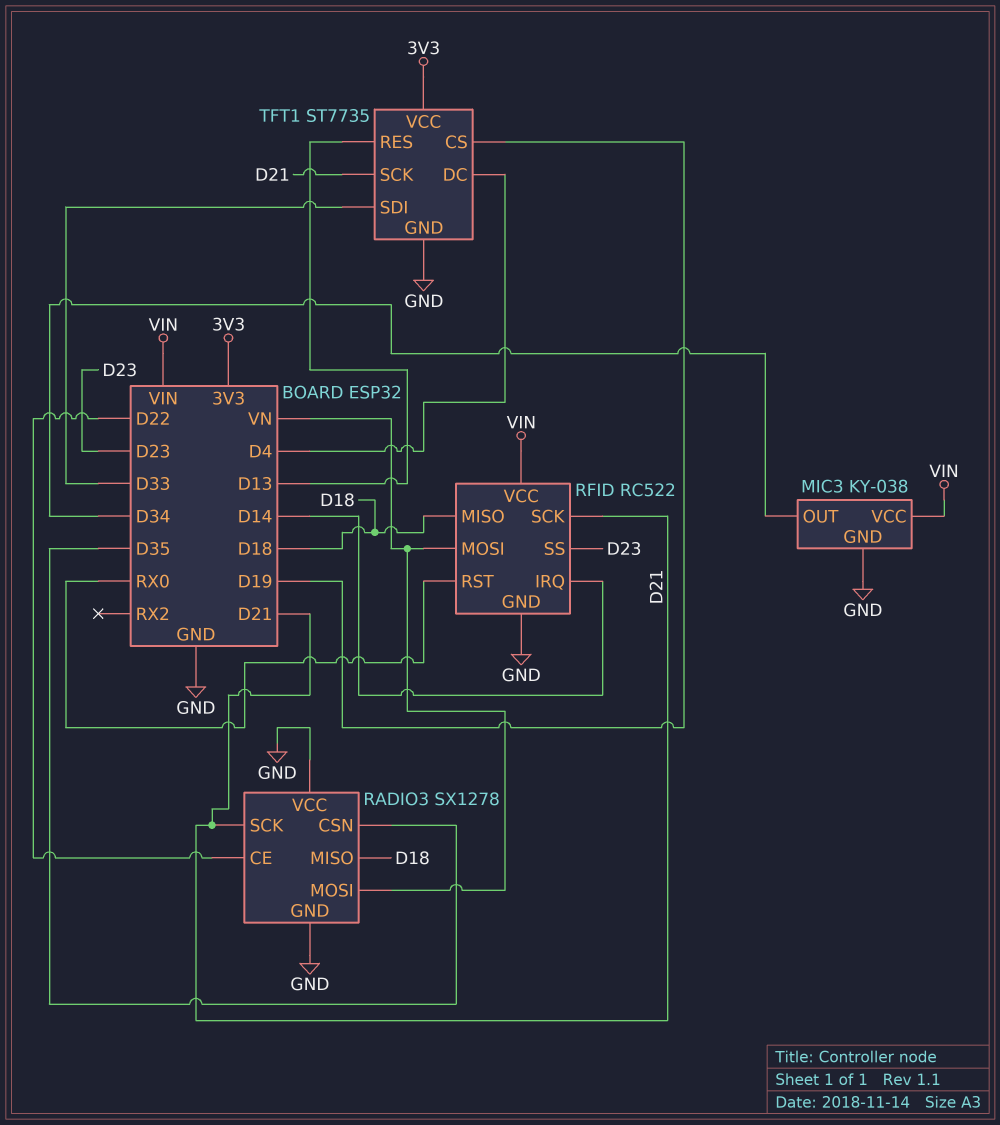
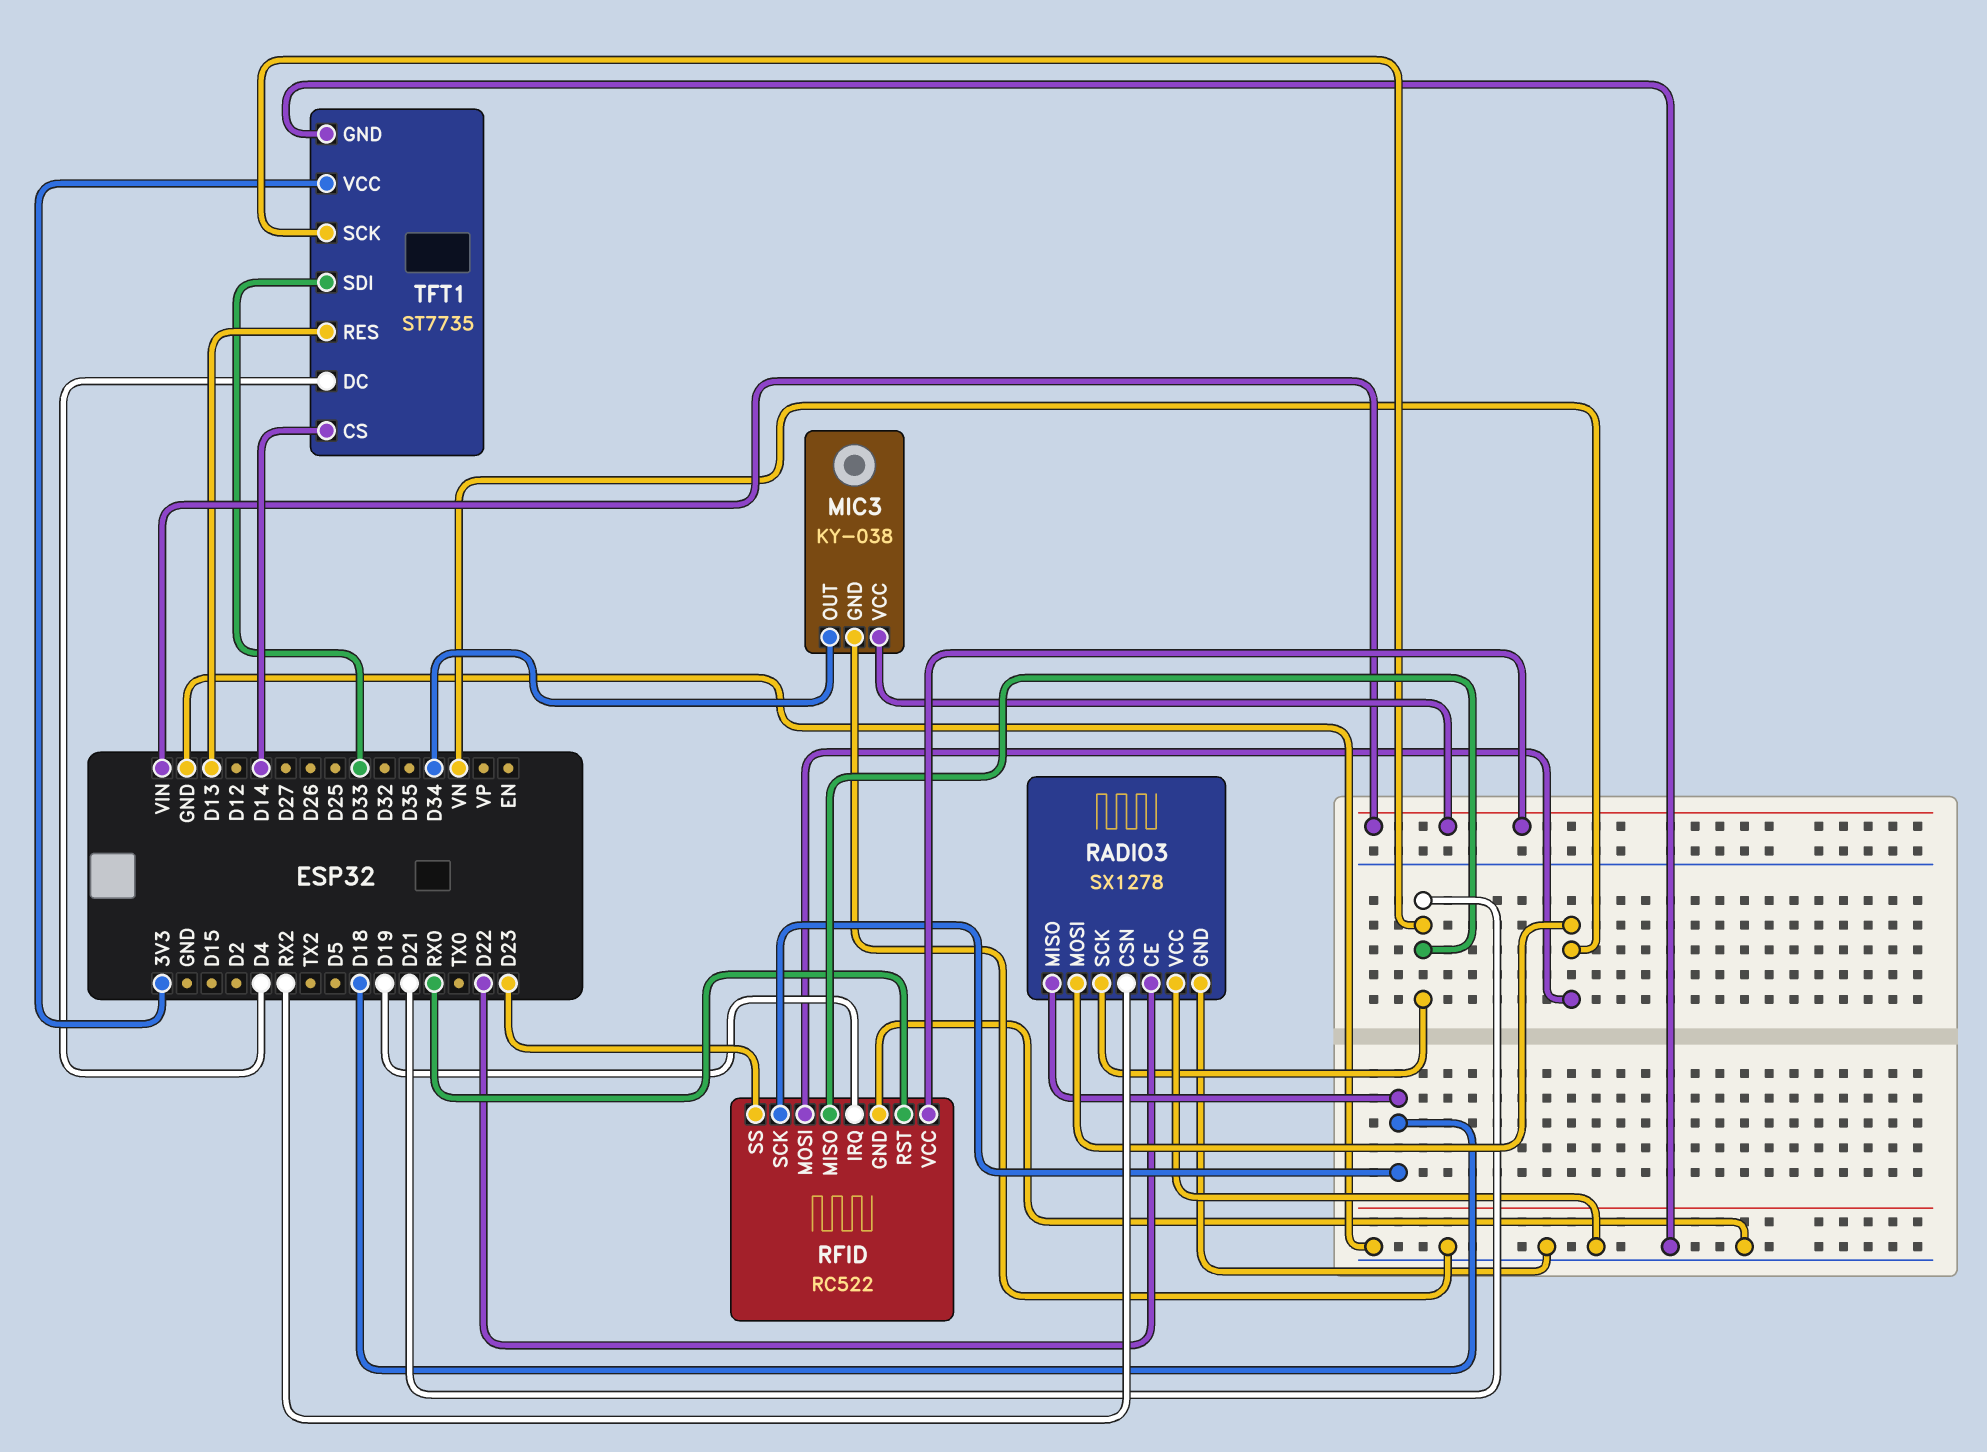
RADIO3 pin CSN: D35 -> RX2
RFID pin IRQ: D14 -> D19
RFID pin MISO: D18 -> D21
RFID pin SCK: D21 -> D18
TFT1 pin CS: D19 -> D14

